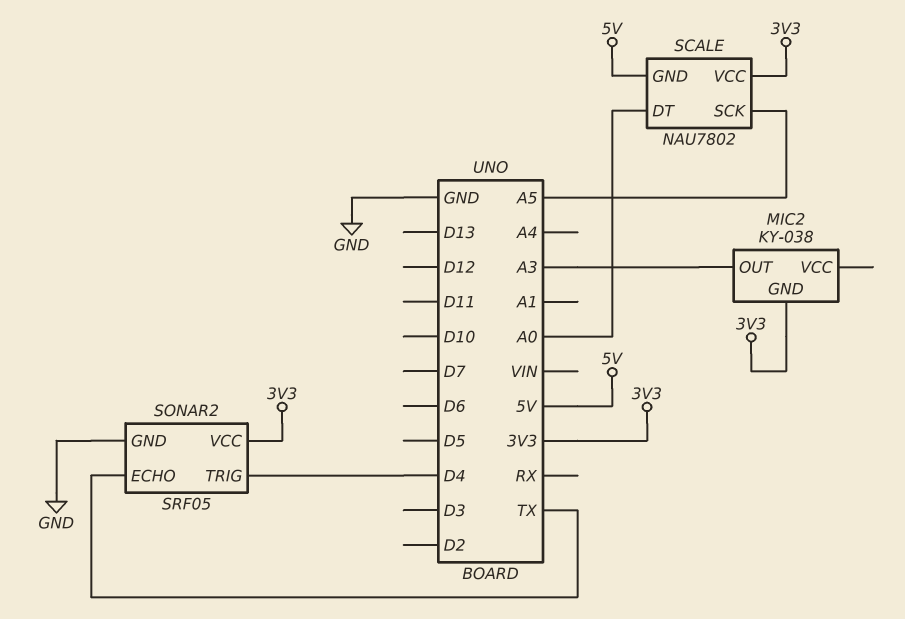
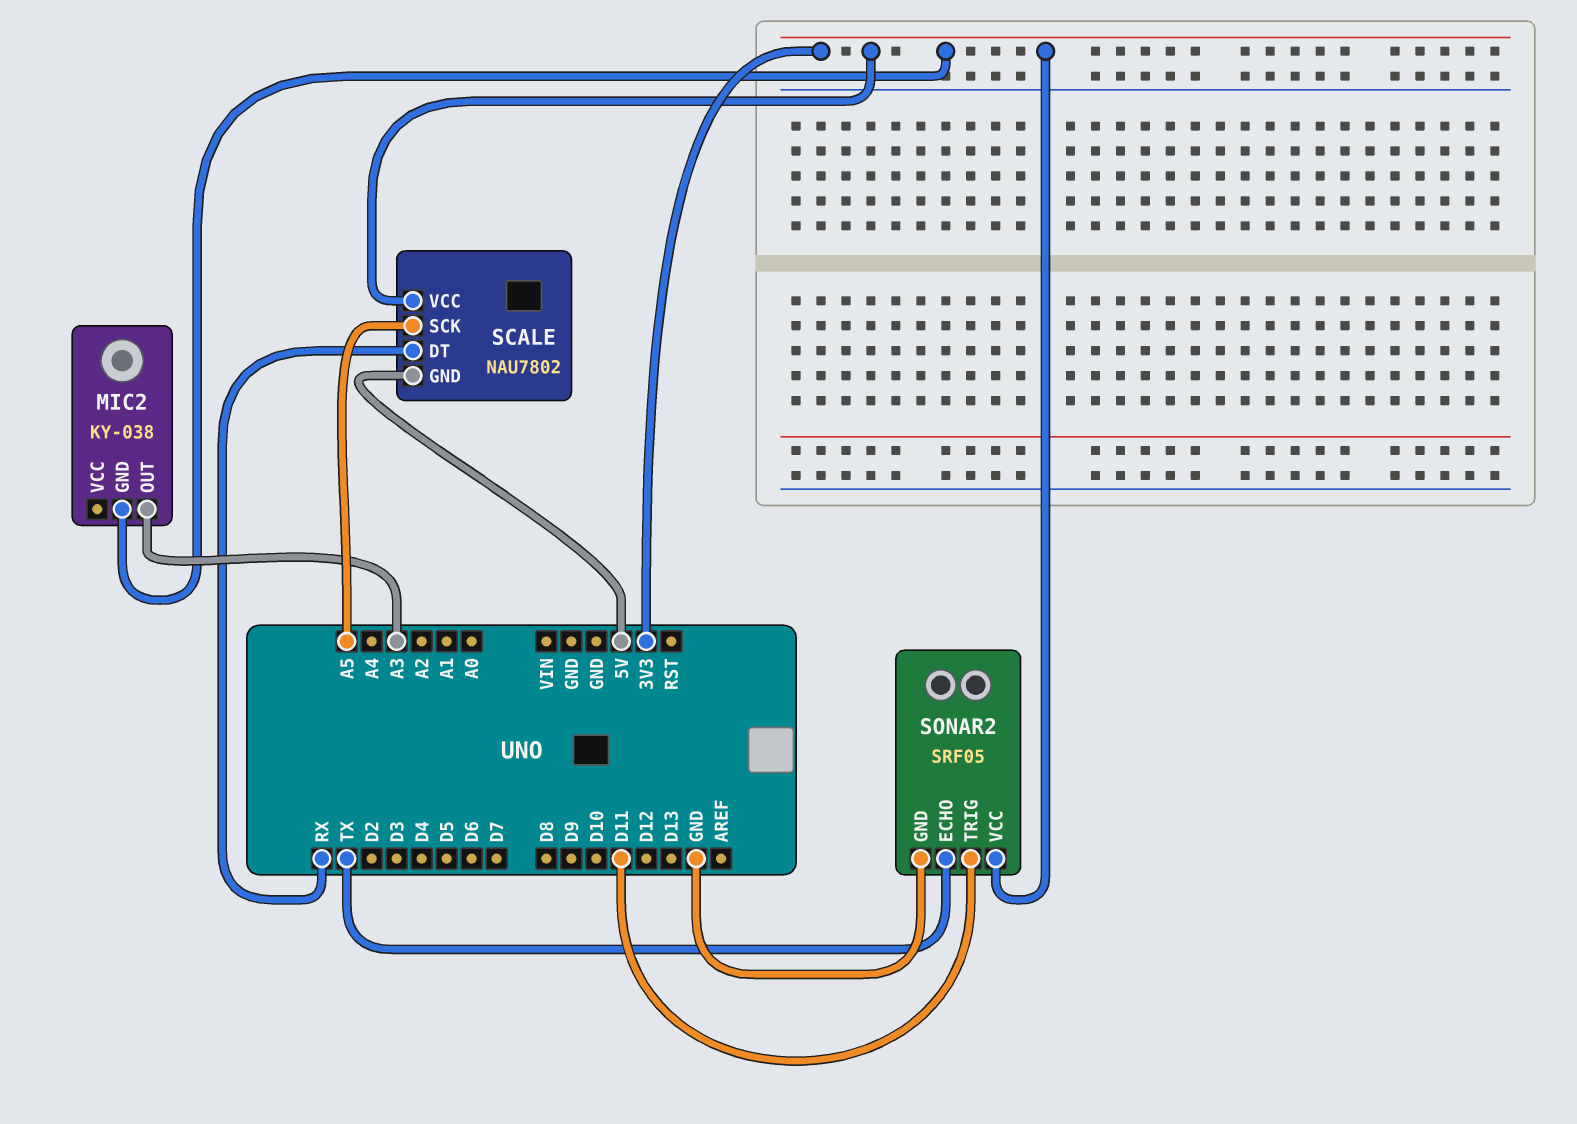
SCALE pin DT: A0 -> RX
SONAR2 pin TRIG: D4 -> D11

